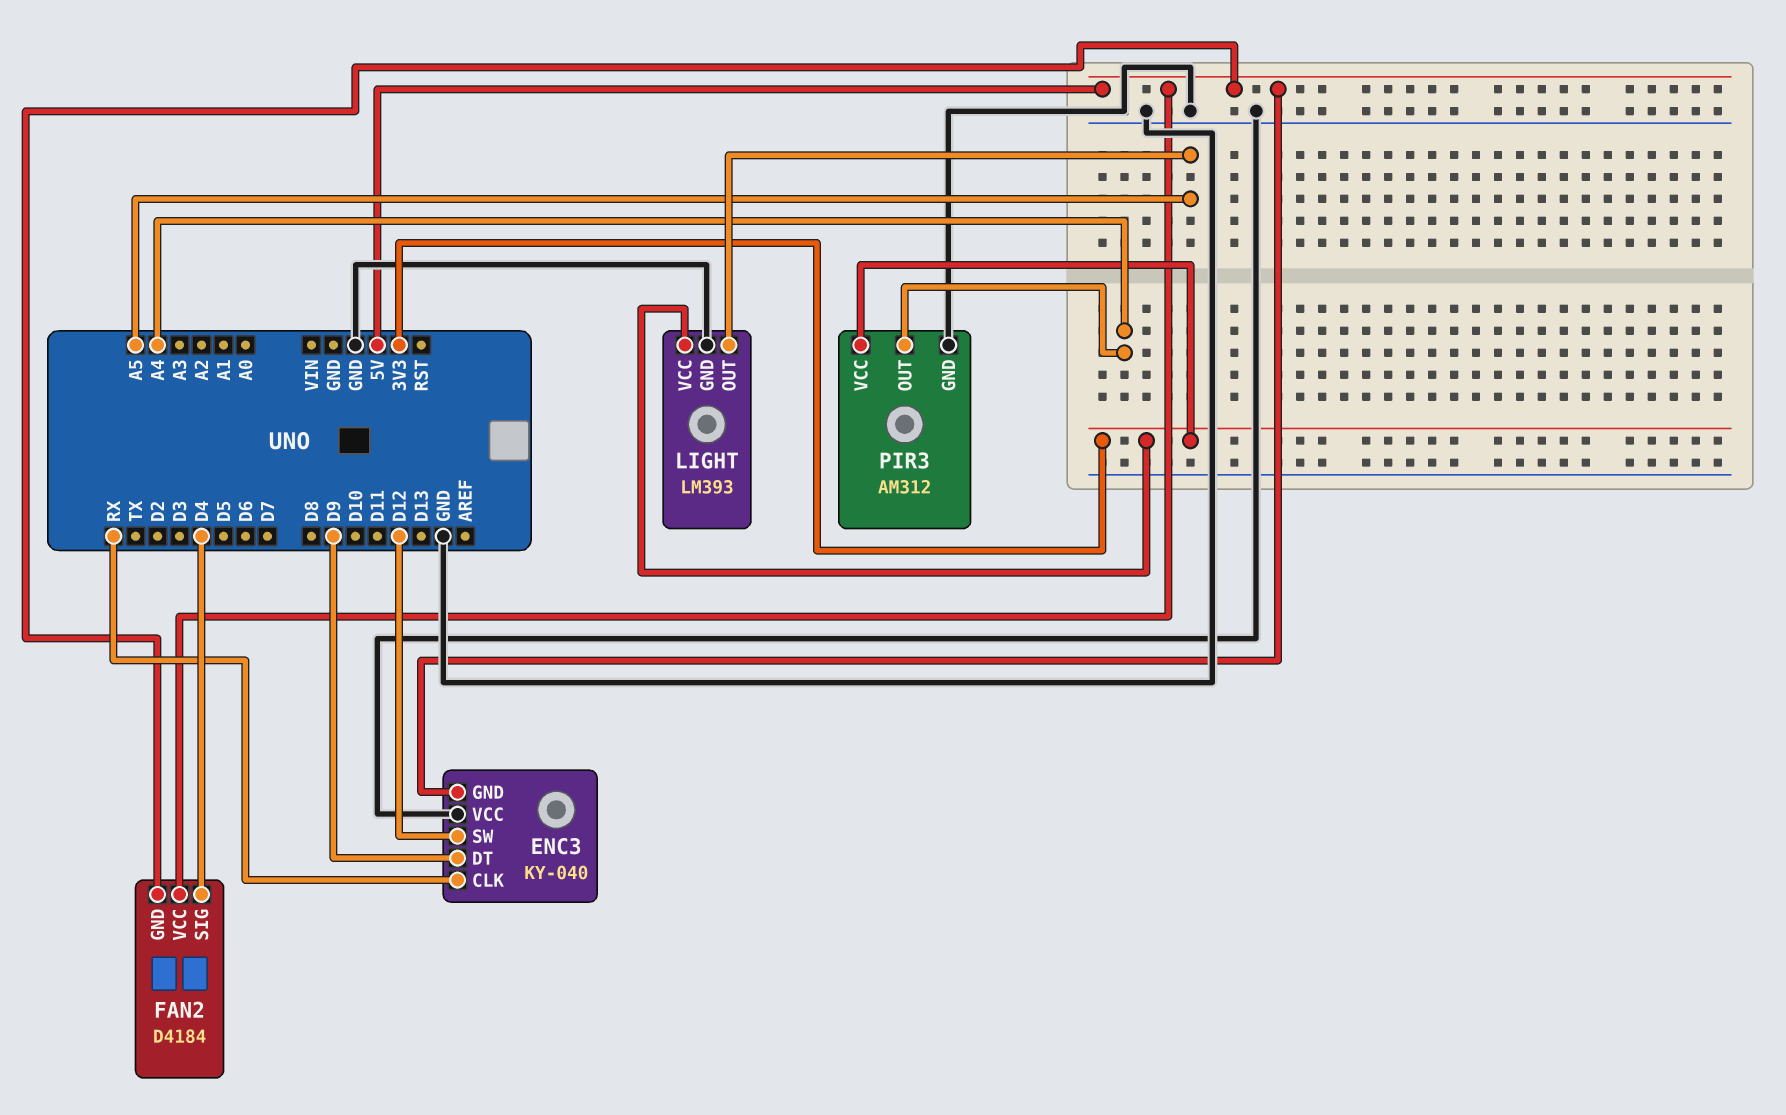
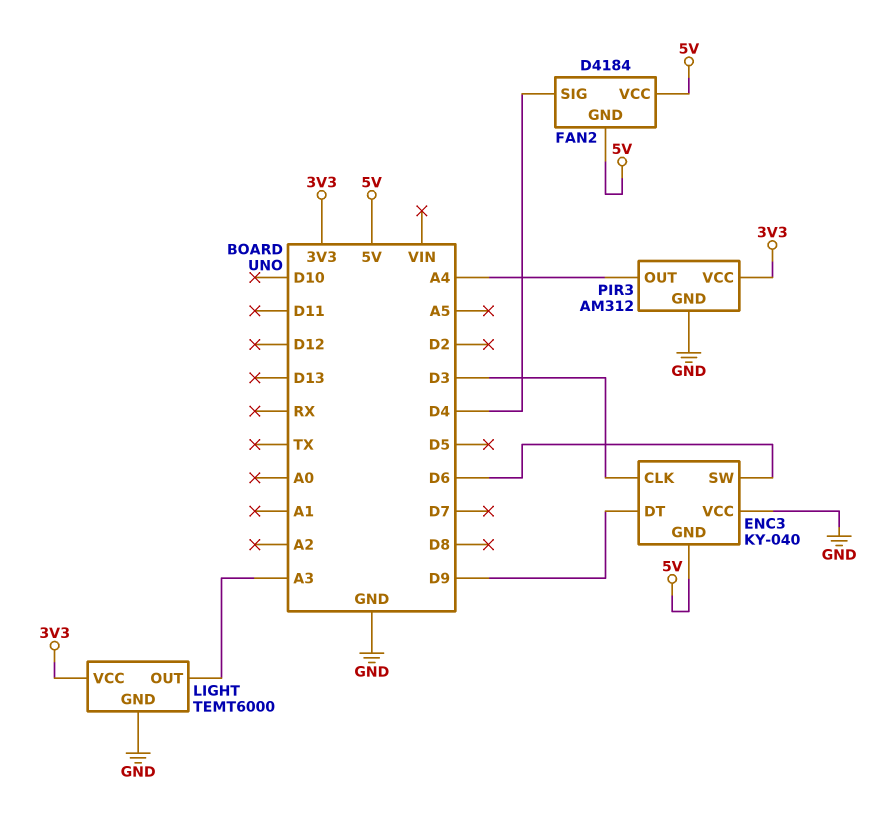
ENC3 pin CLK: RX -> D3
ENC3 pin SW: D12 -> D6
LIGHT: LM393 -> TEMT6000
LIGHT pin OUT: A5 -> A3

